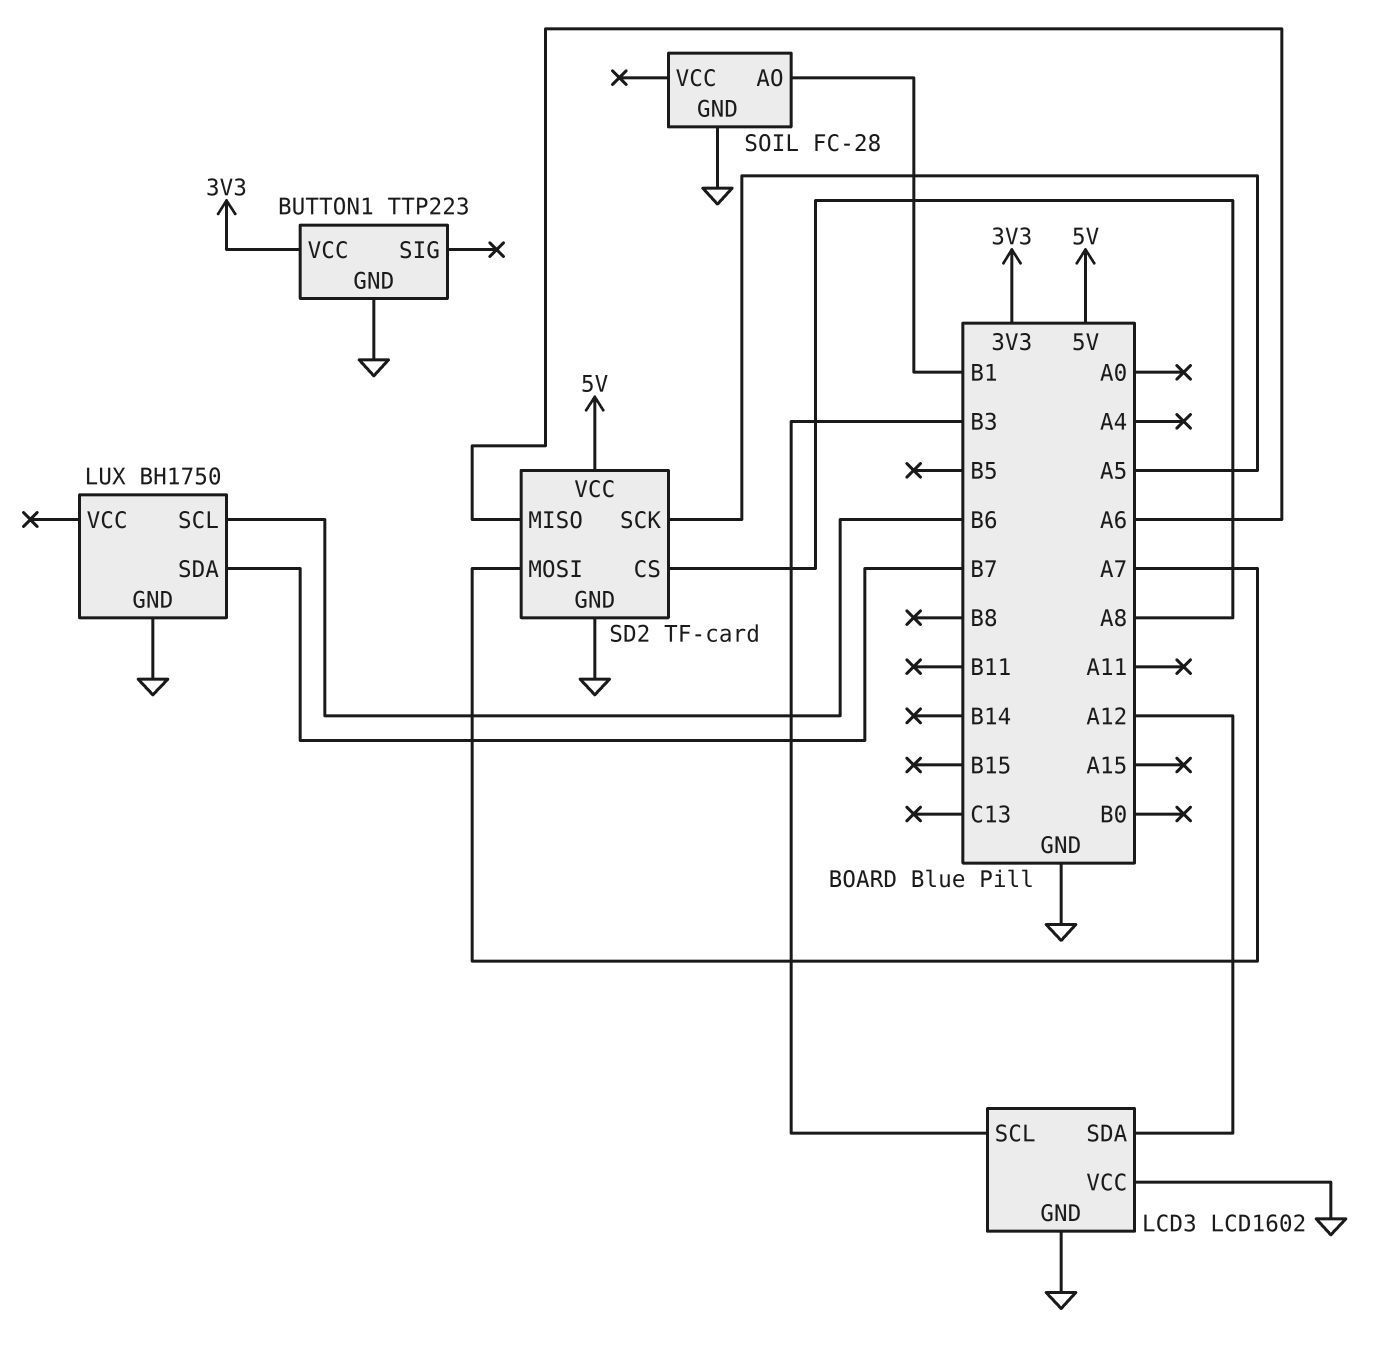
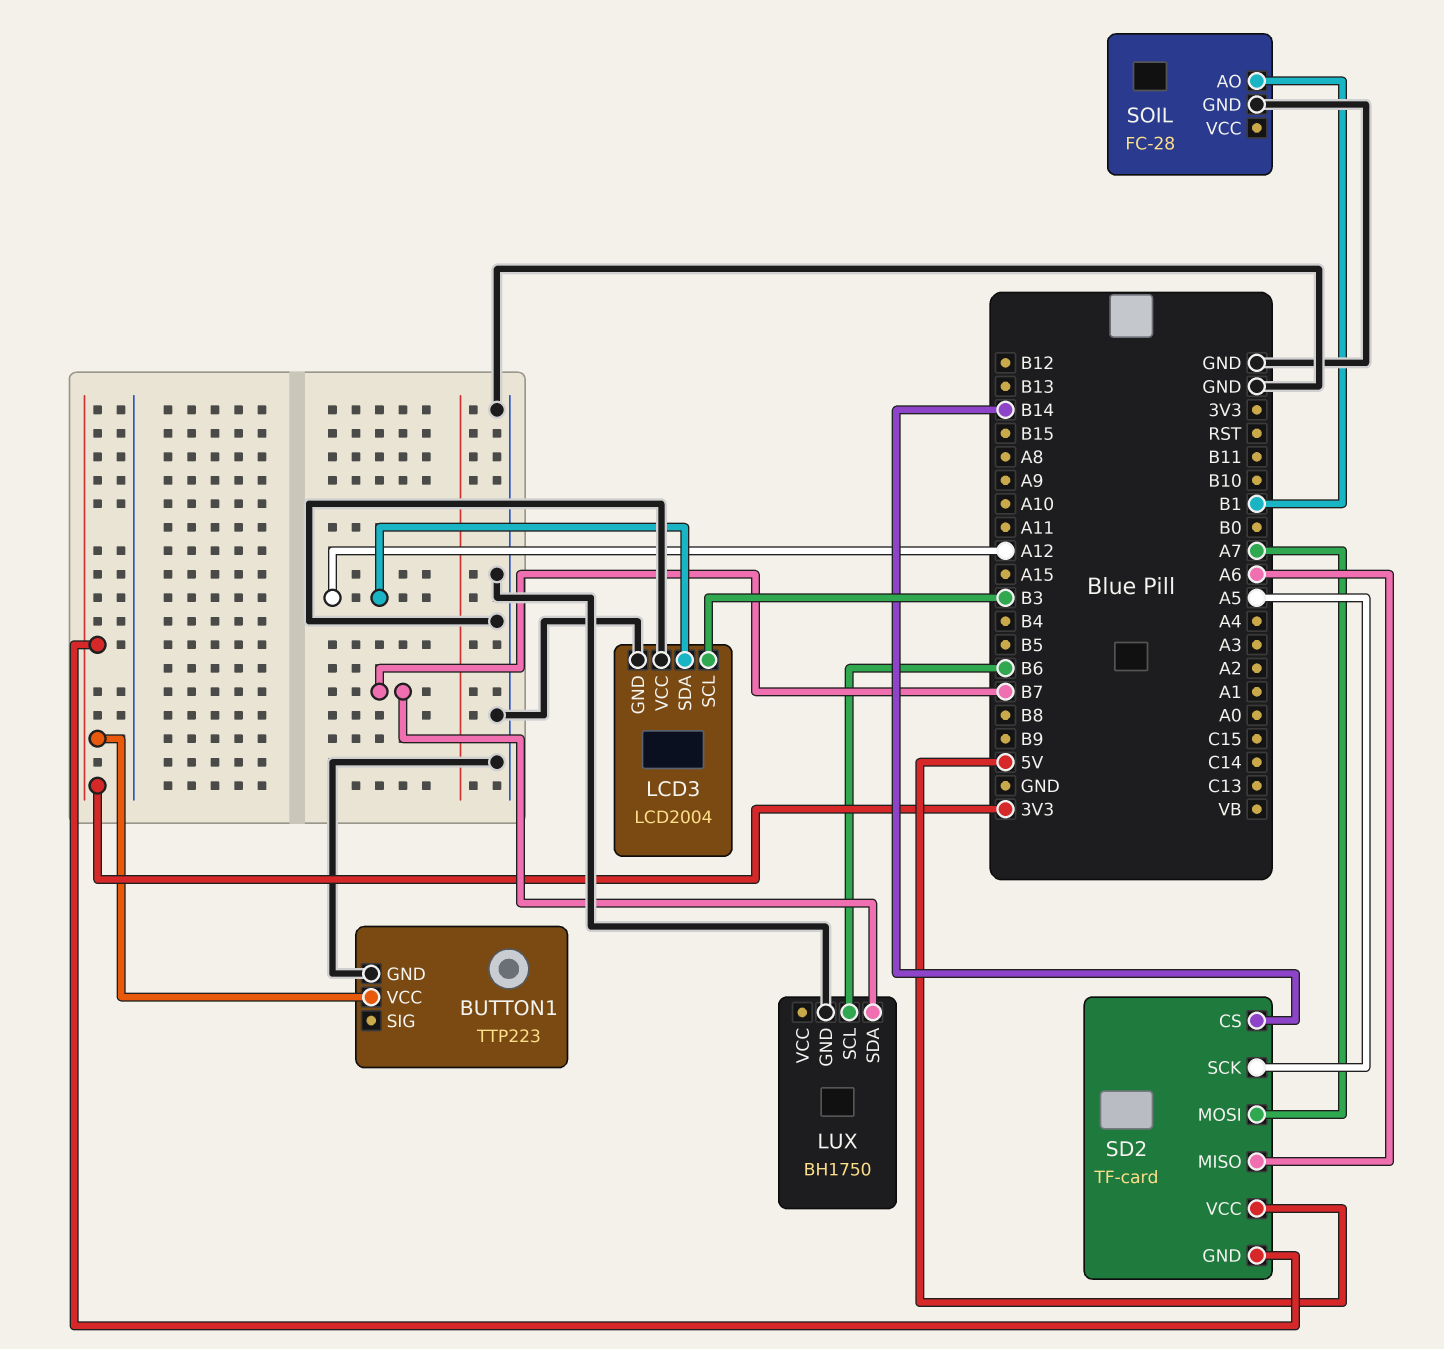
LCD3: LCD1602 -> LCD2004
SD2 pin CS: A8 -> B14
SD2 pin GND: GND -> 3V3

